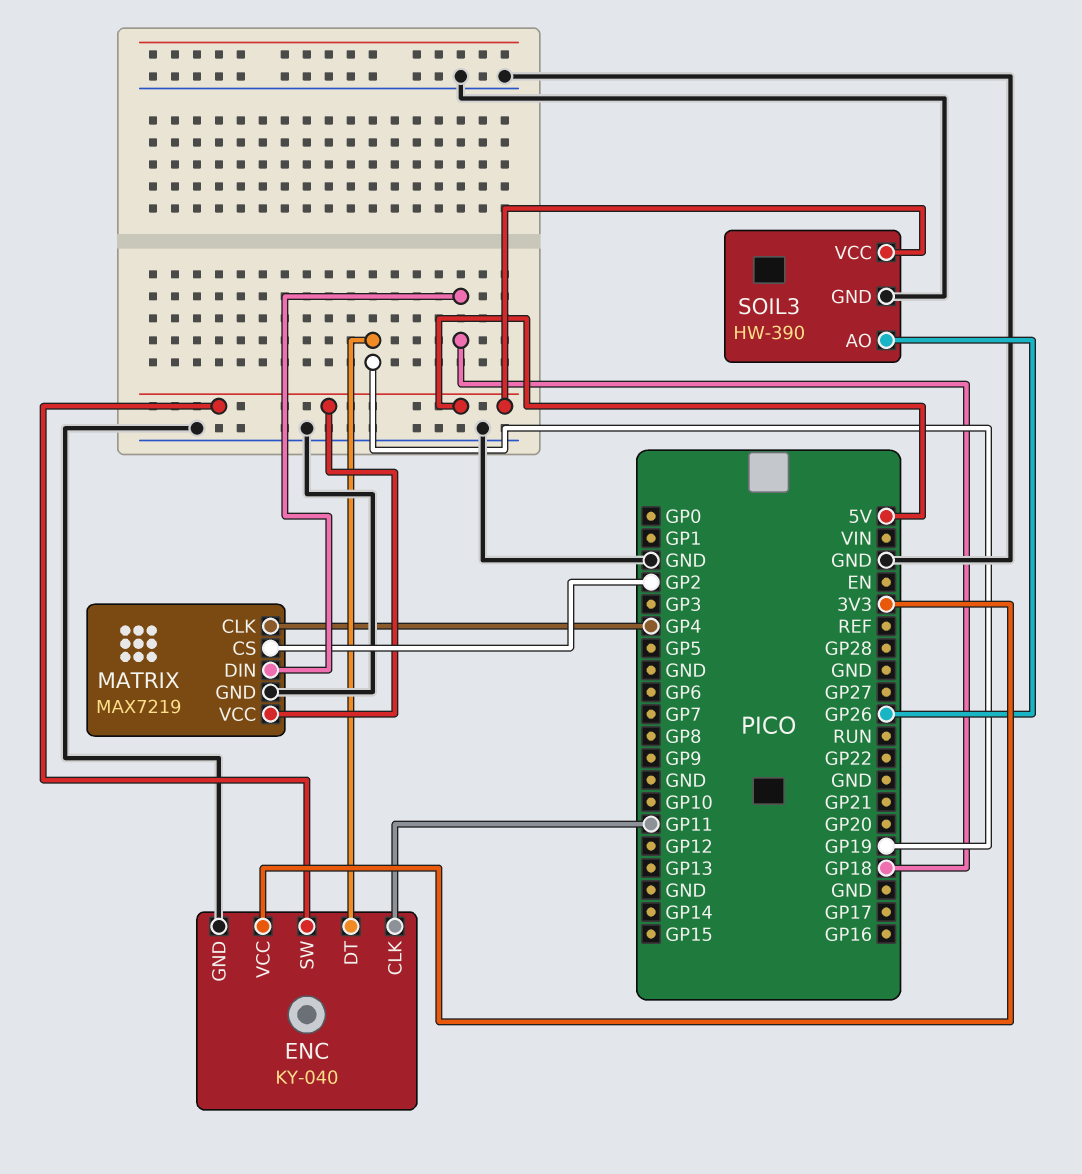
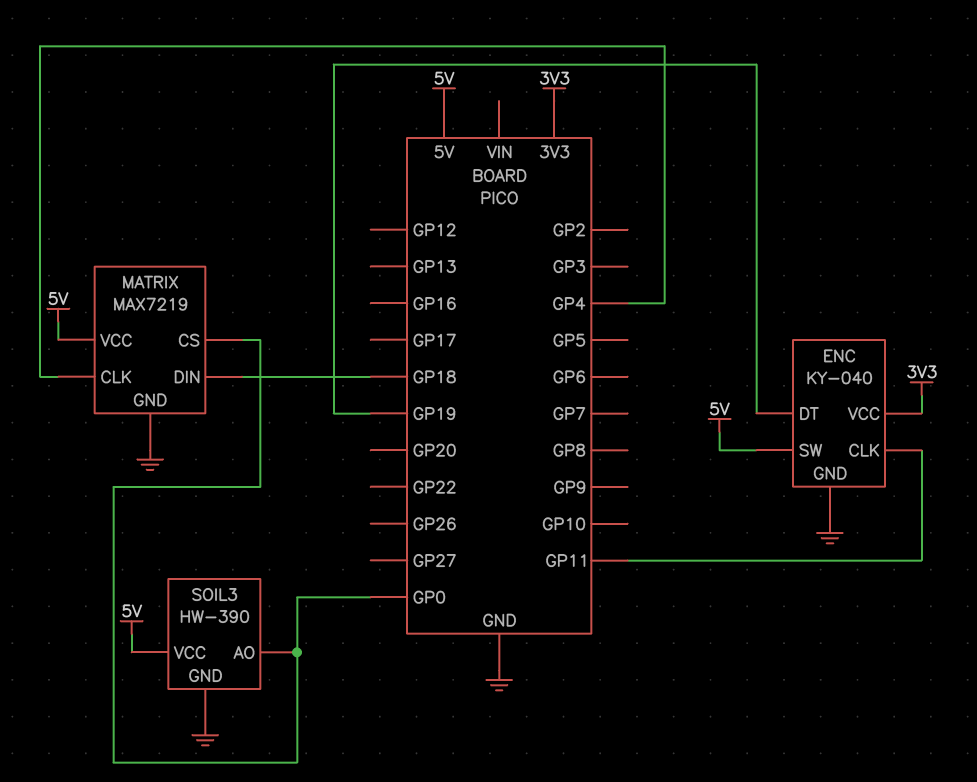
MATRIX pin CS: GP2 -> GP0
SOIL3 pin AO: GP26 -> GP0

